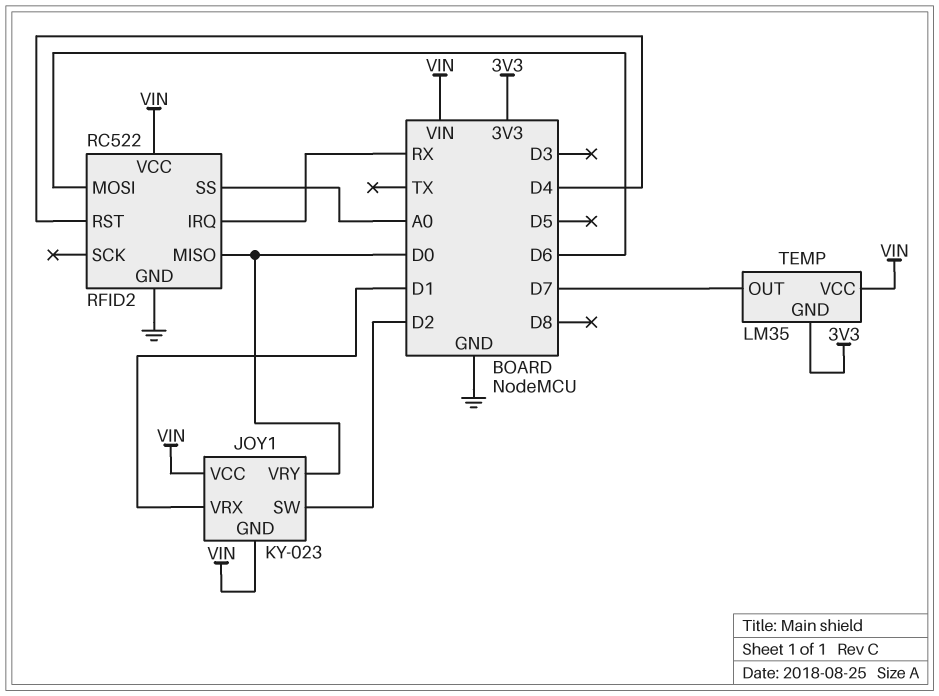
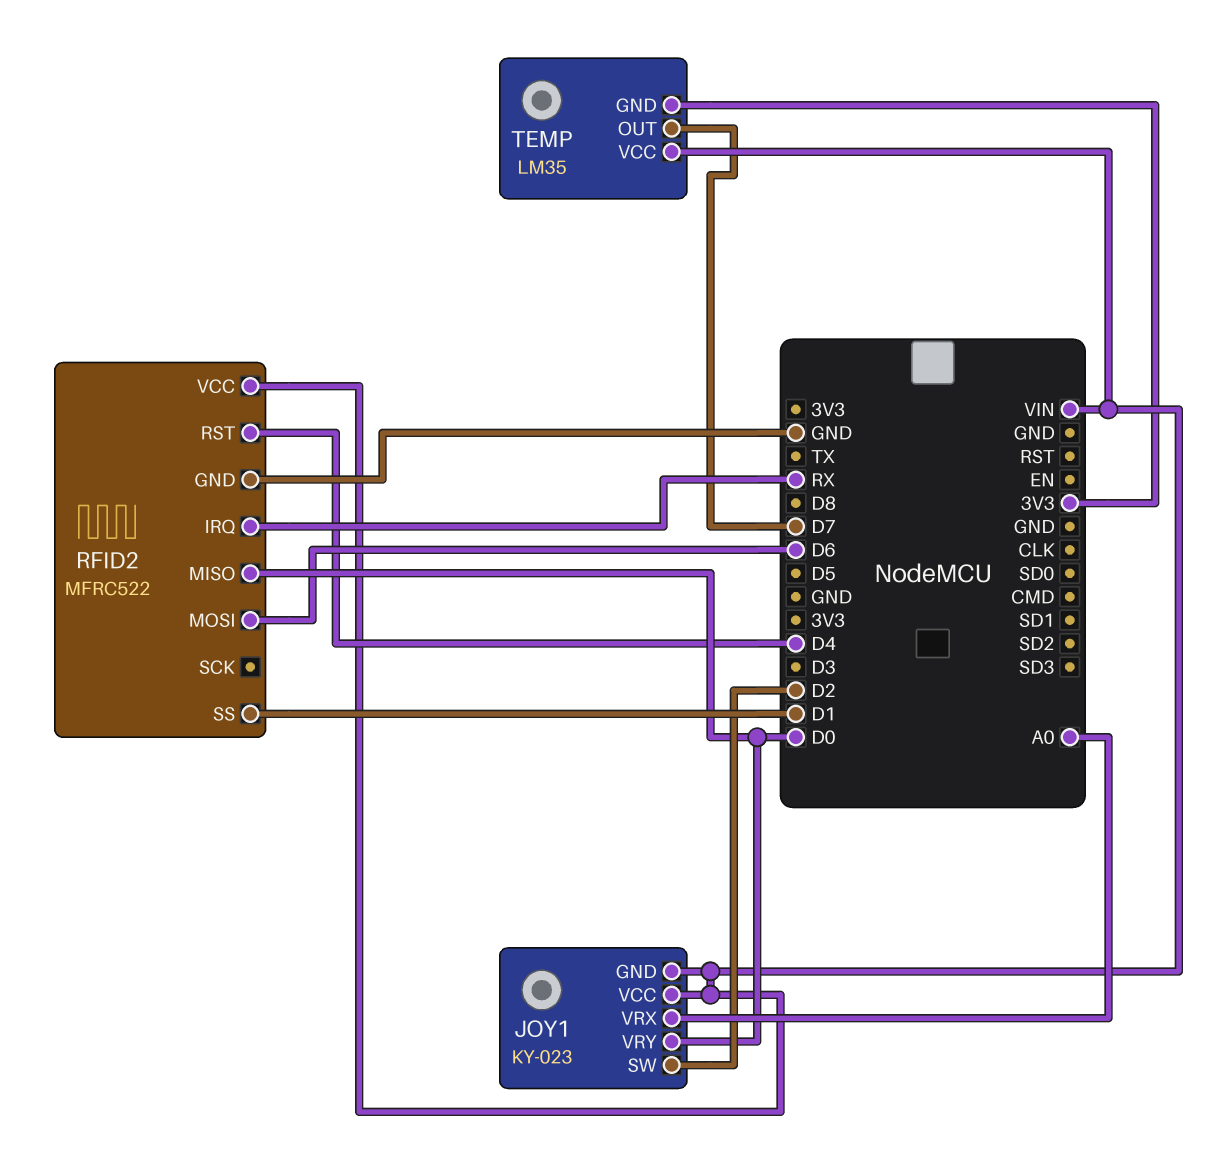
JOY1 pin VRX: D1 -> A0
RFID2: RC522 -> MFRC522
RFID2 pin SS: A0 -> D1

